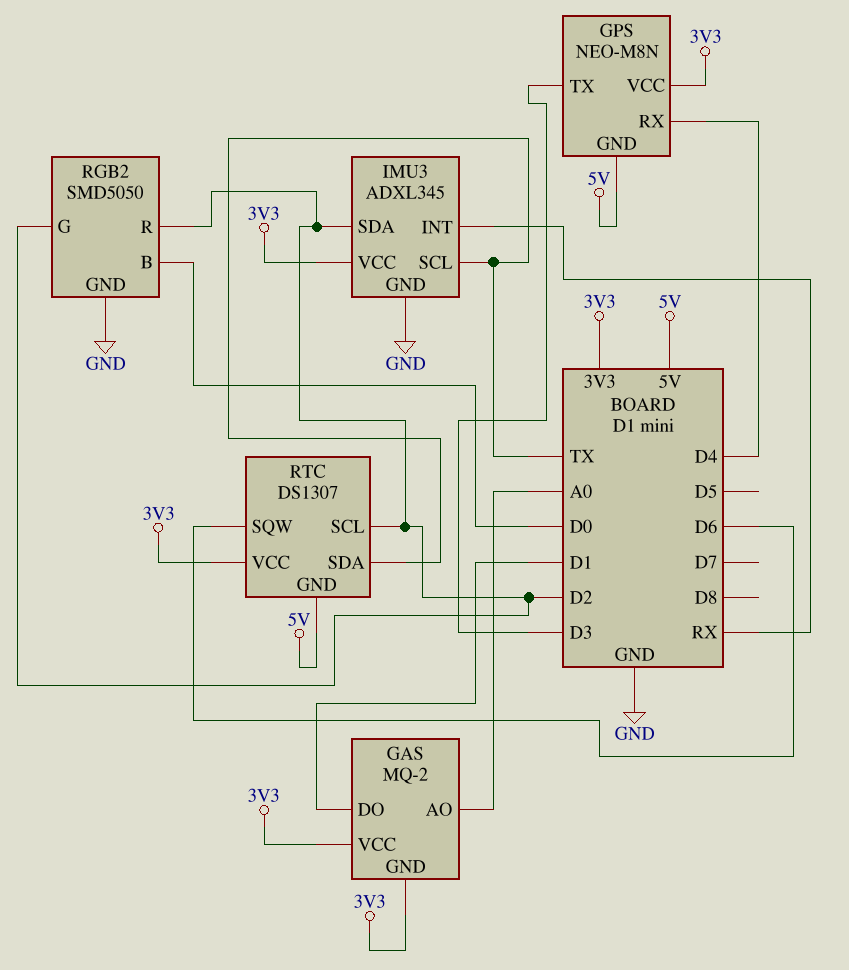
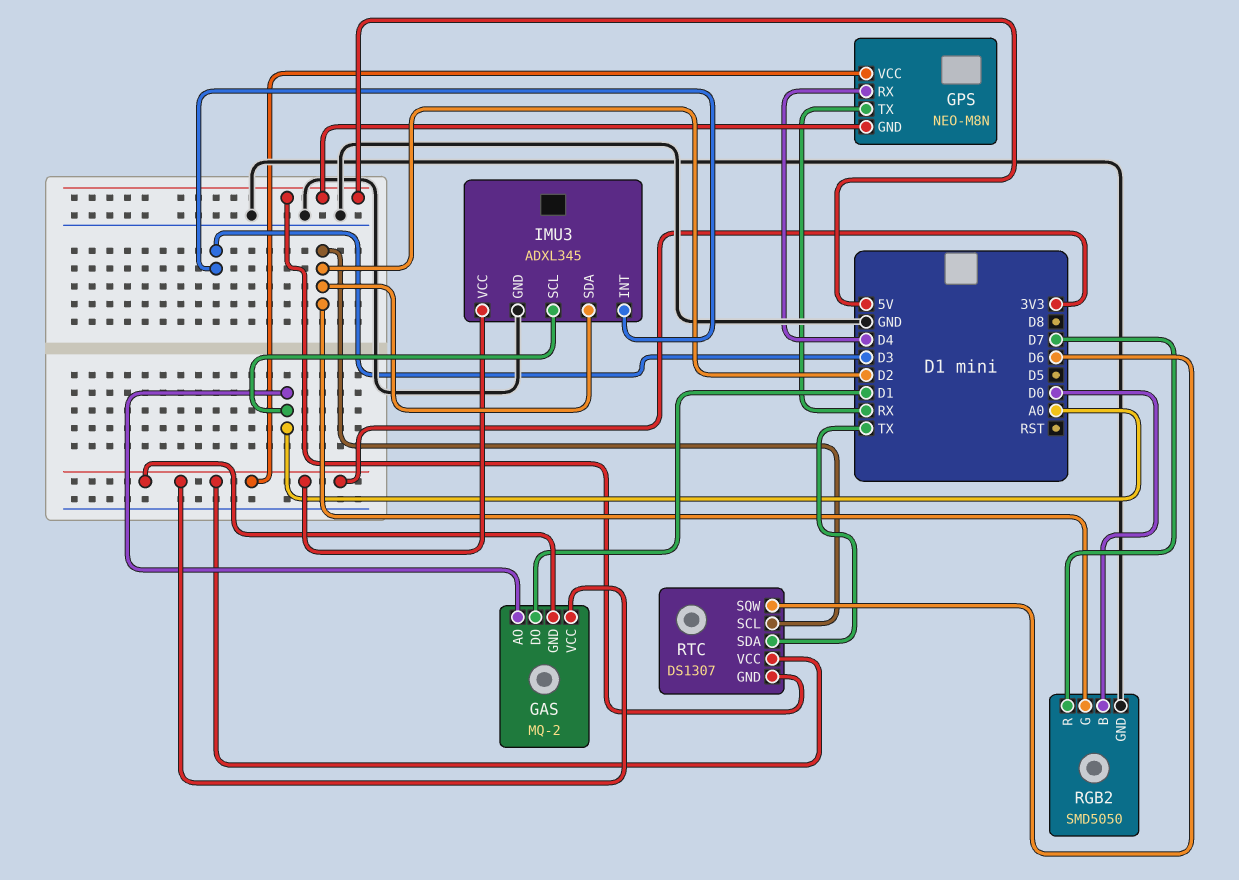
GPS pin TX: D3 -> RX
IMU3 pin INT: RX -> D3
IMU3 pin SCL: TX -> A0
RGB2 pin R: D2 -> D7

